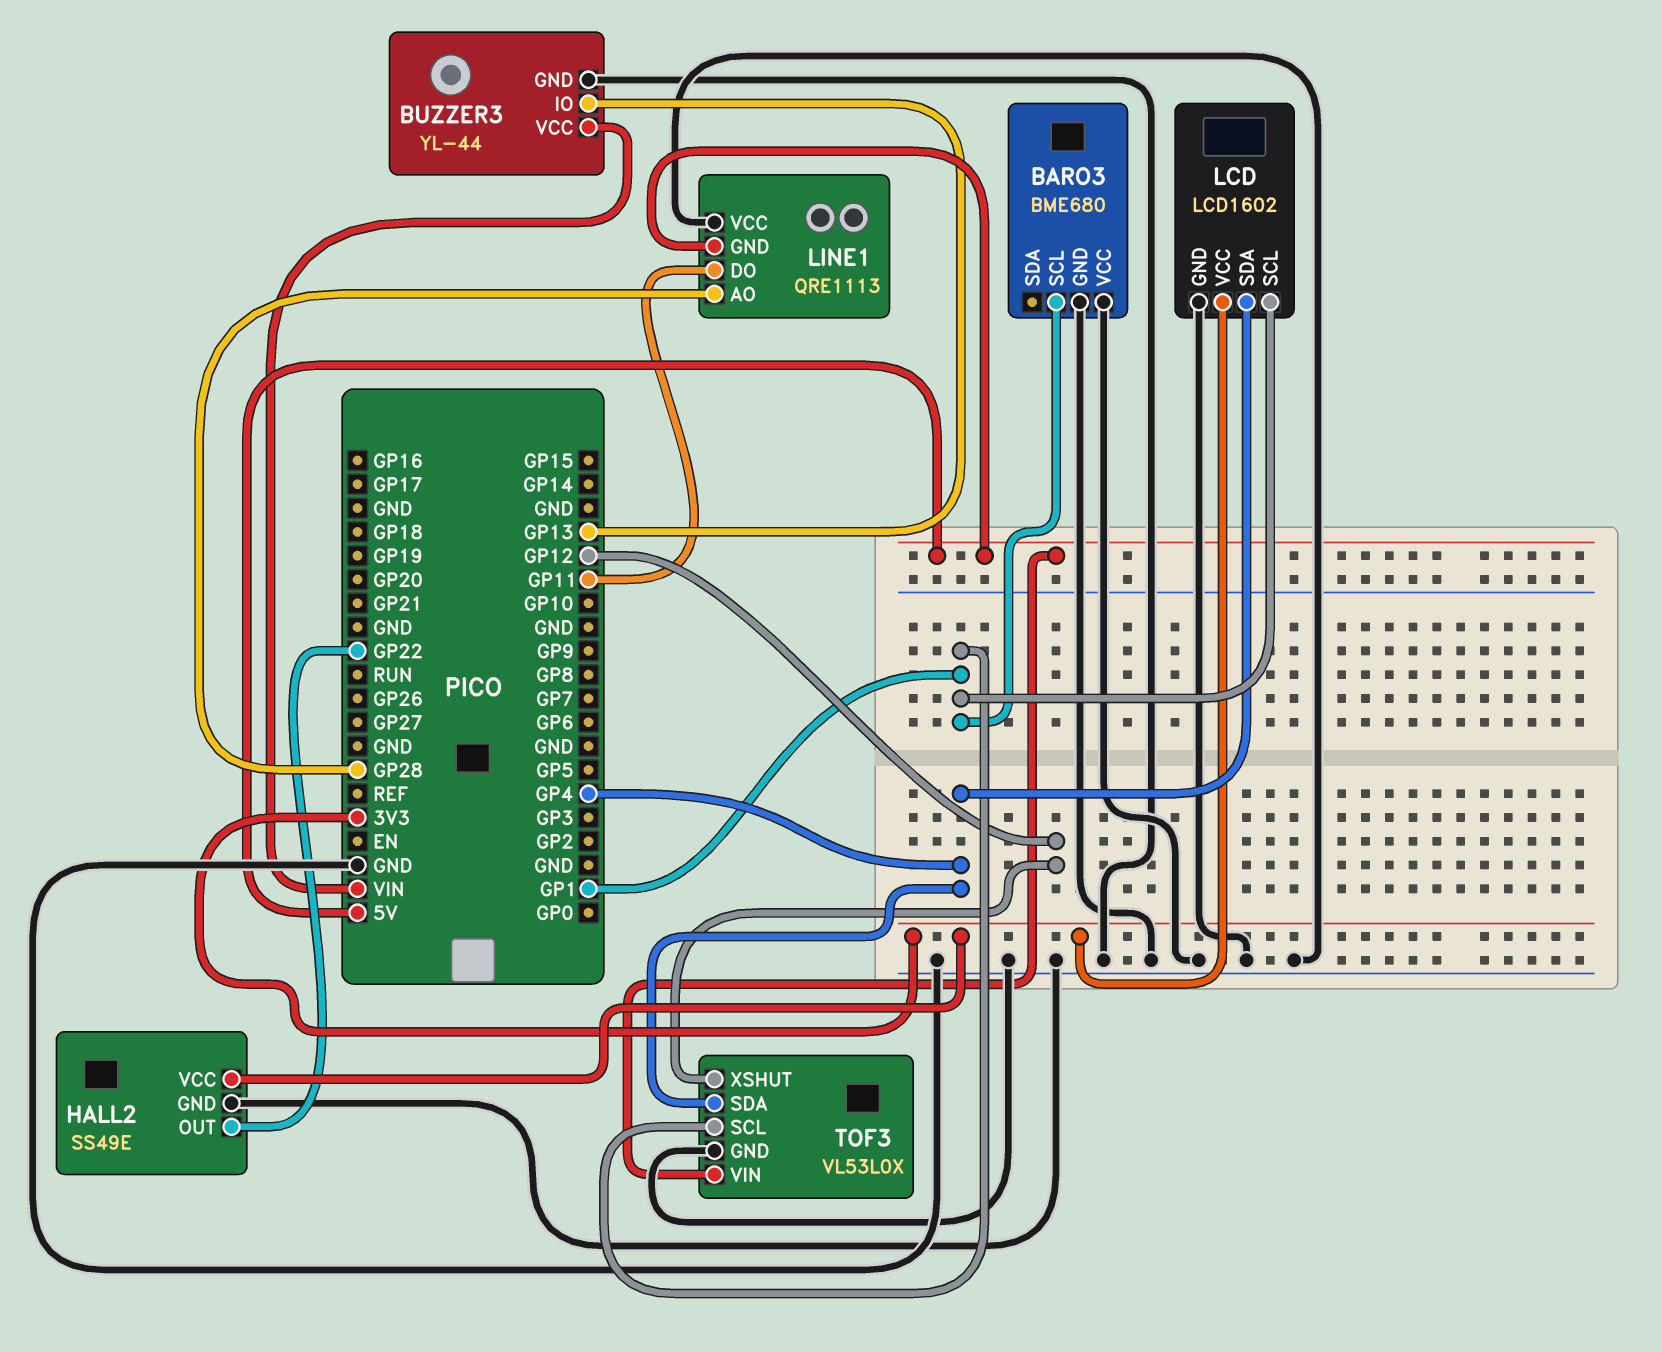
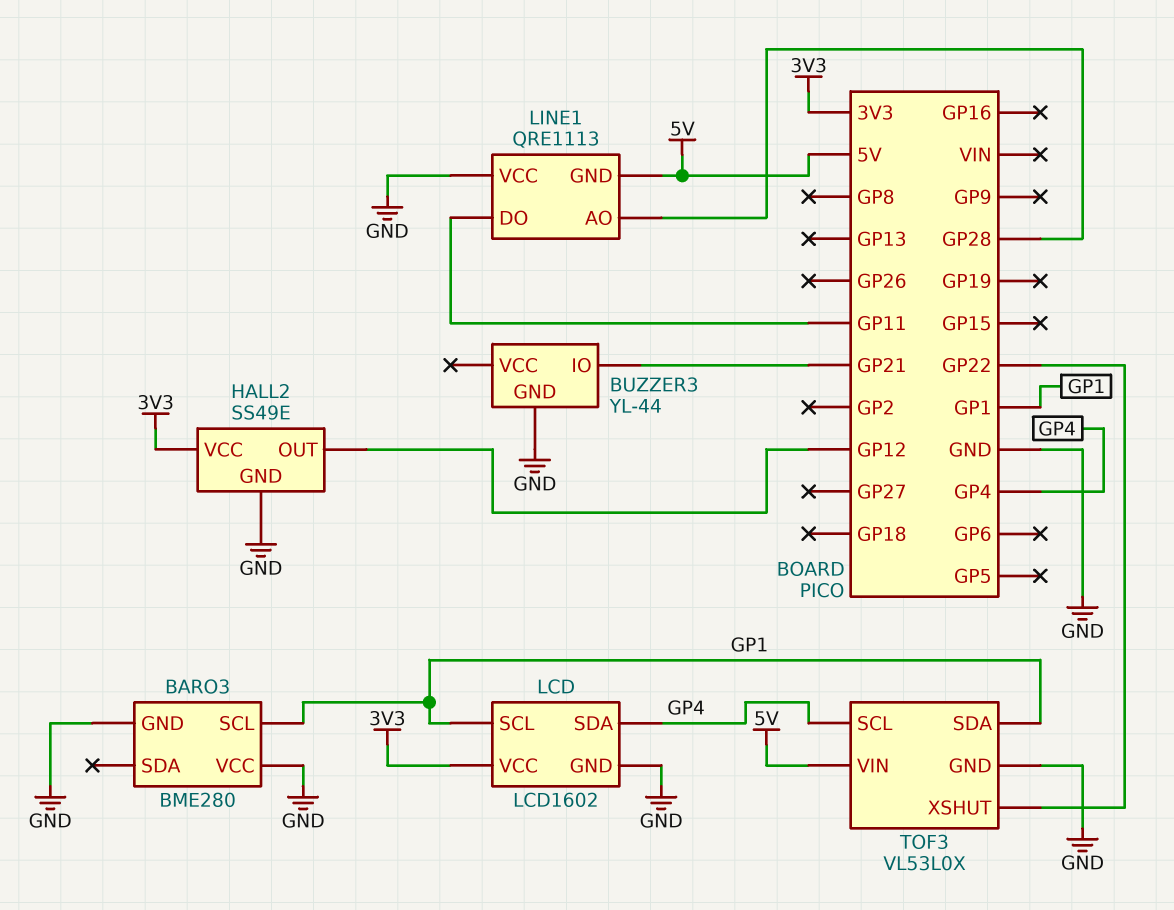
BARO3: BME680 -> BME280
BUZZER3 pin IO: GP13 -> GP21
BUZZER3 pin VCC: VIN -> none
HALL2 pin OUT: GP22 -> GP12
TOF3 pin SCL: GP1 -> GP4
TOF3 pin SDA: GP4 -> GP1
TOF3 pin XSHUT: GP12 -> GP22

